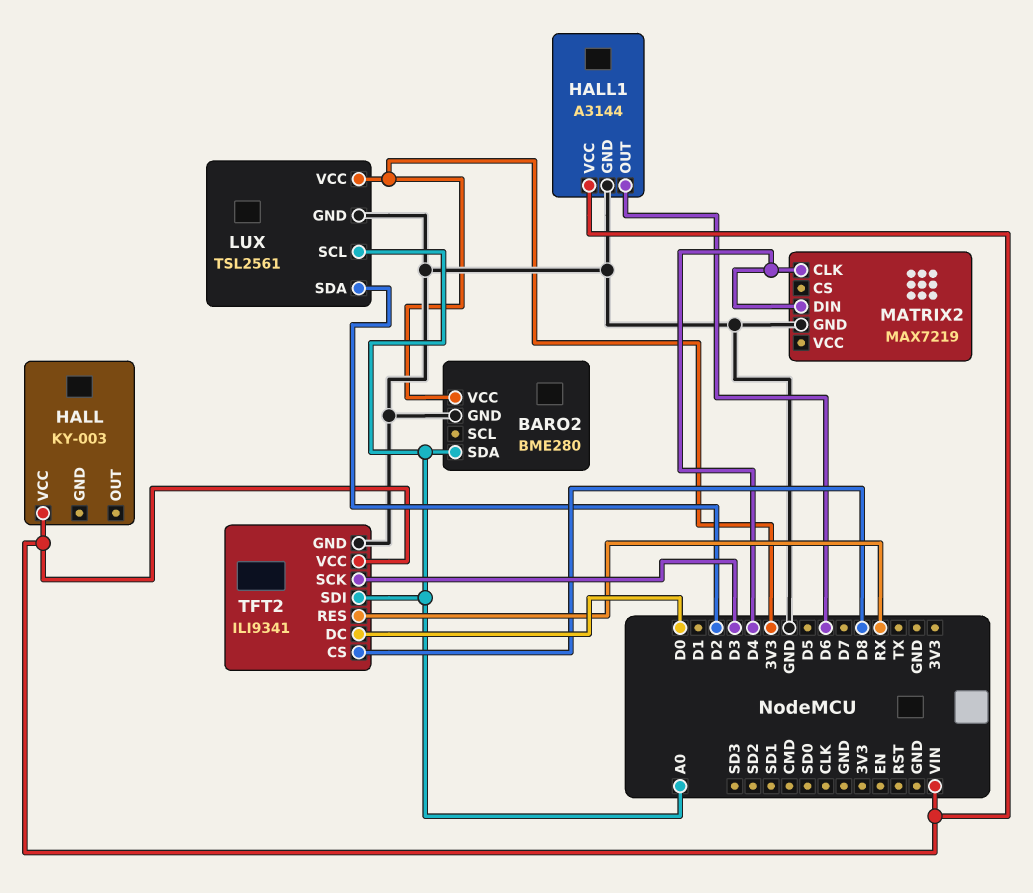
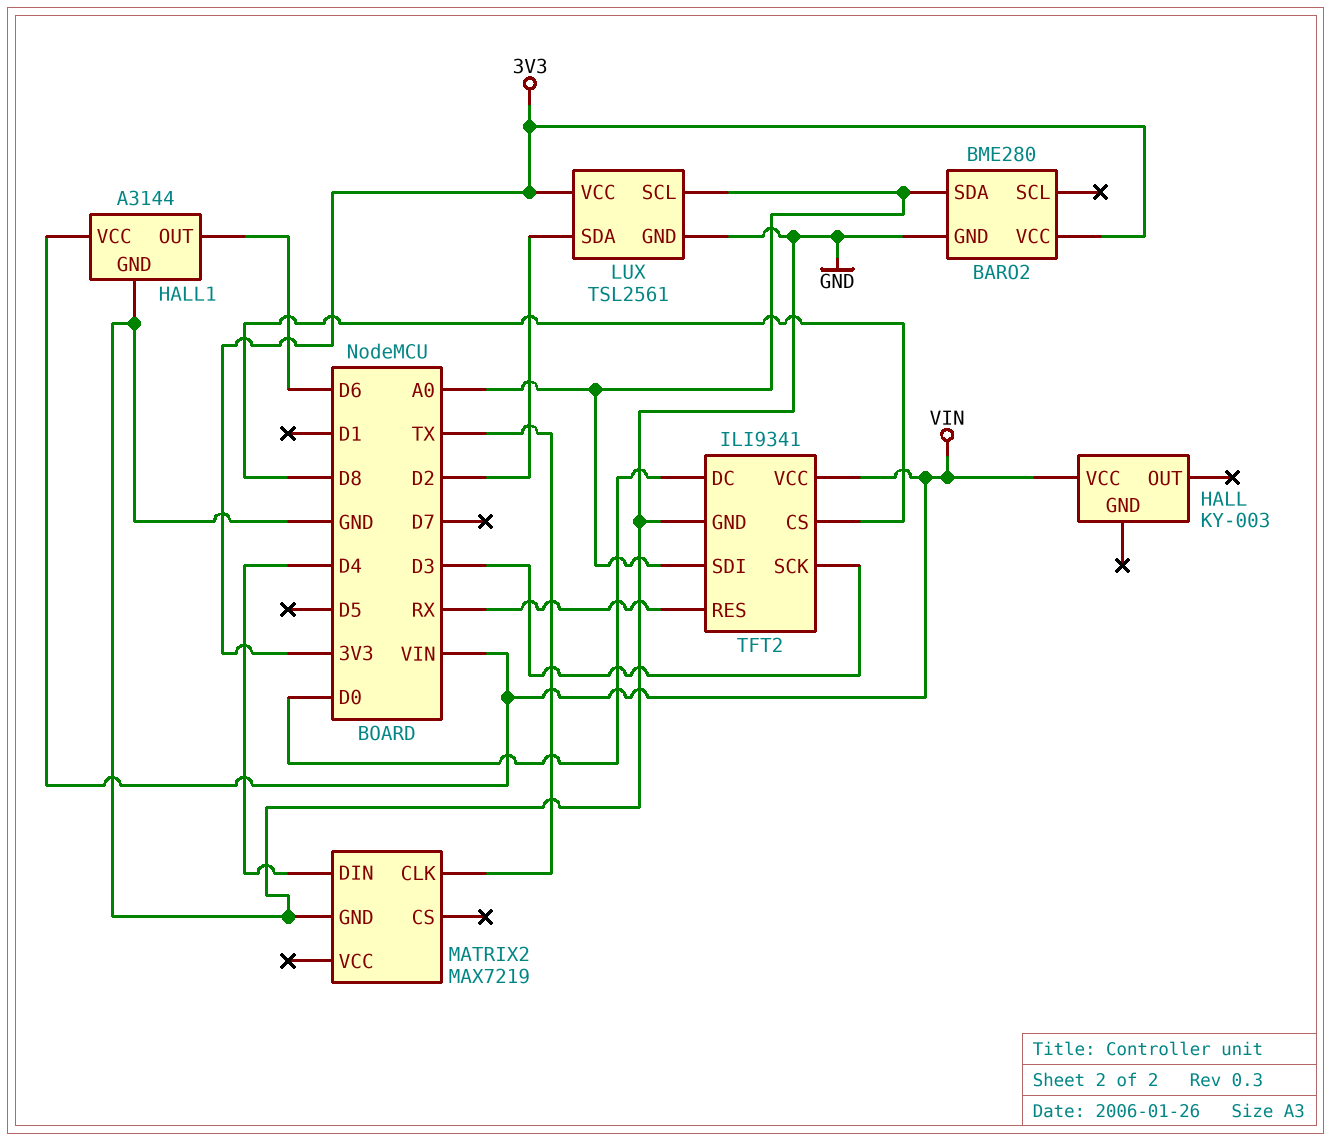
MATRIX2 pin CLK: D4 -> TX

